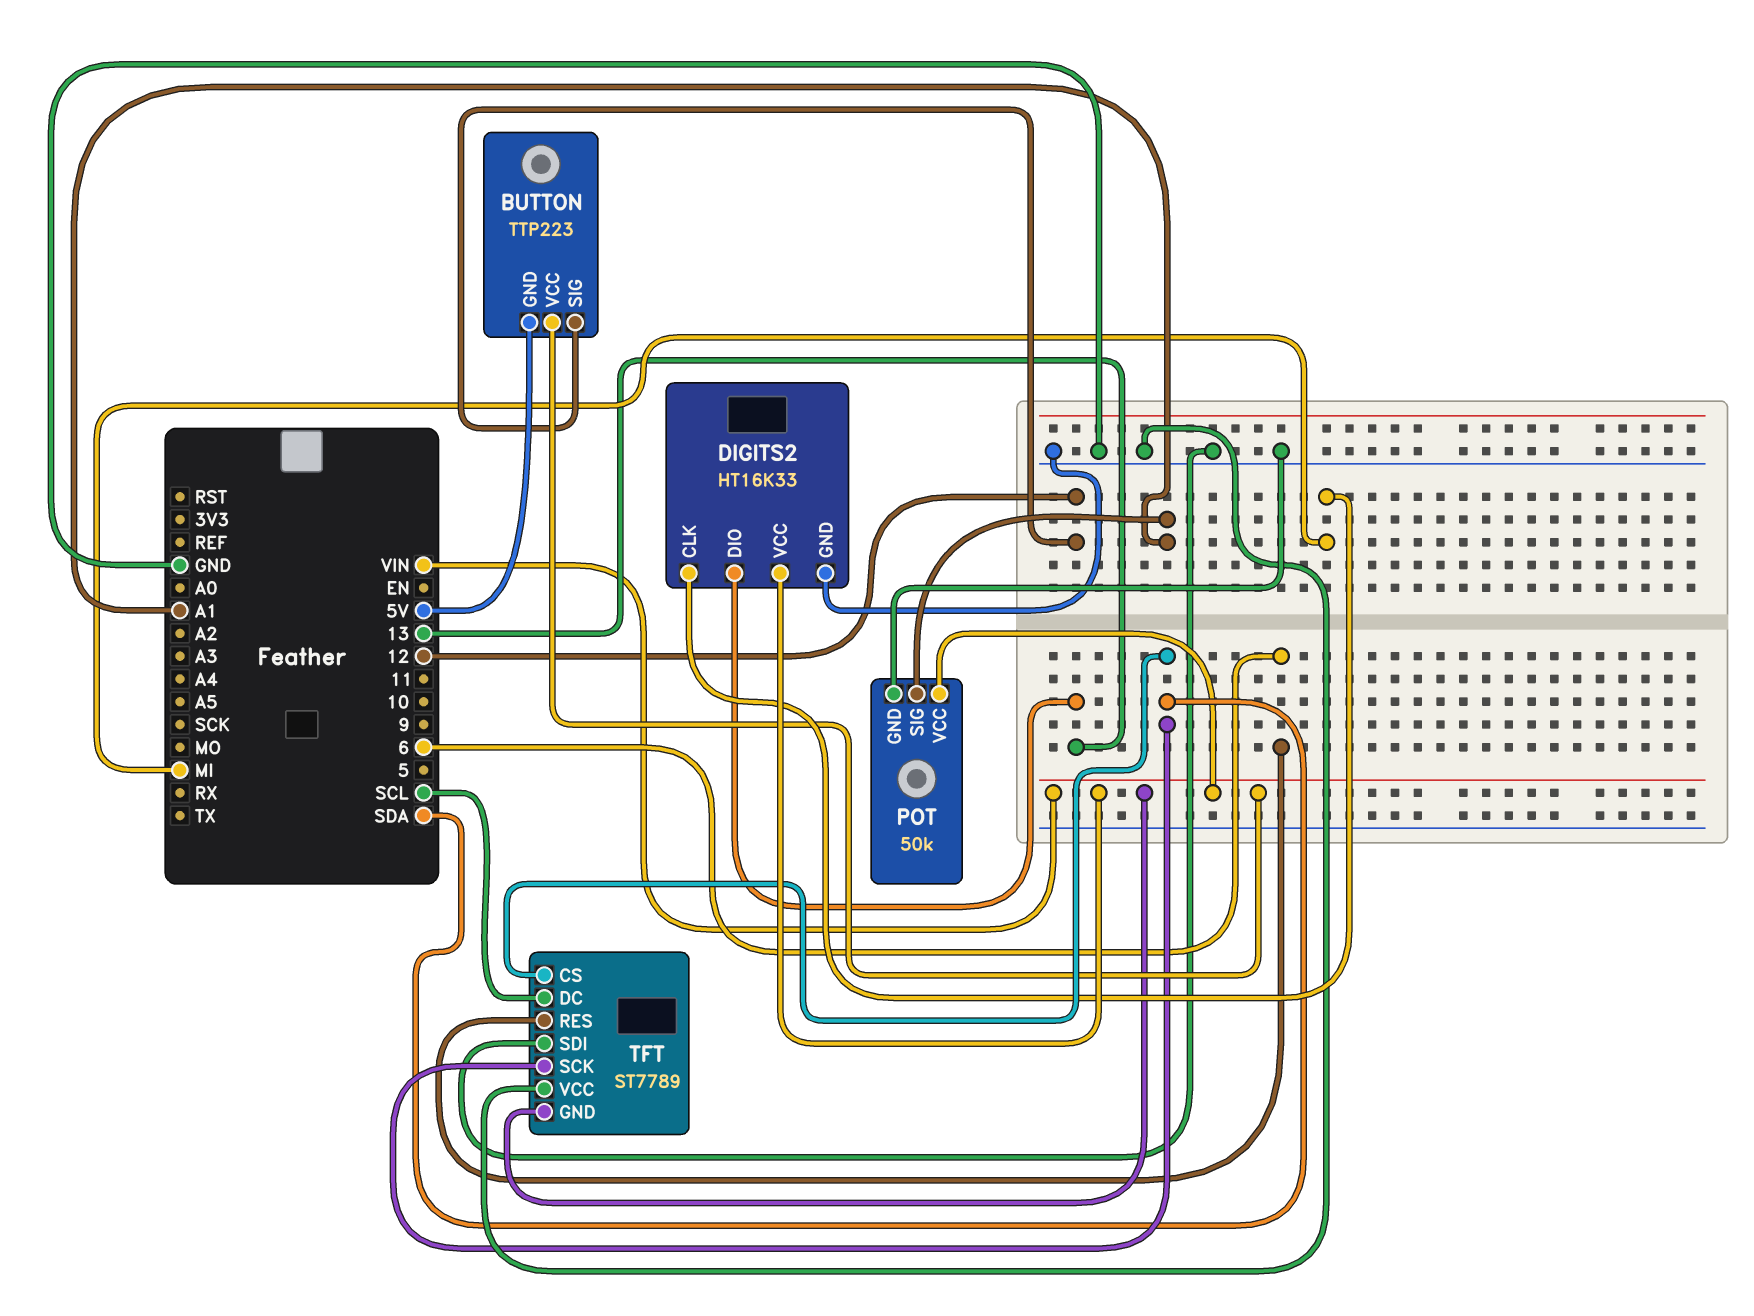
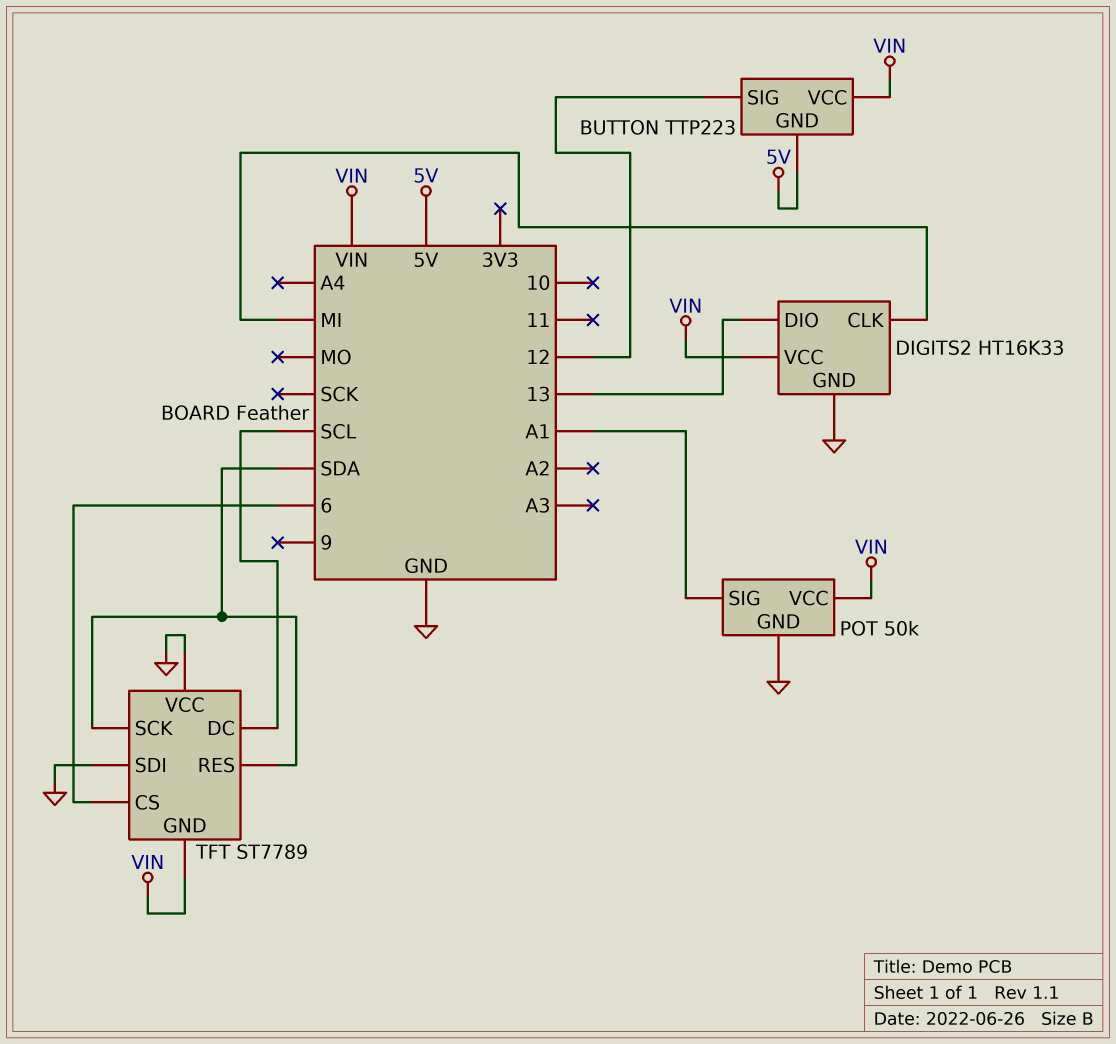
TFT pin CS: SDA -> 6
TFT pin RES: 6 -> SDA

